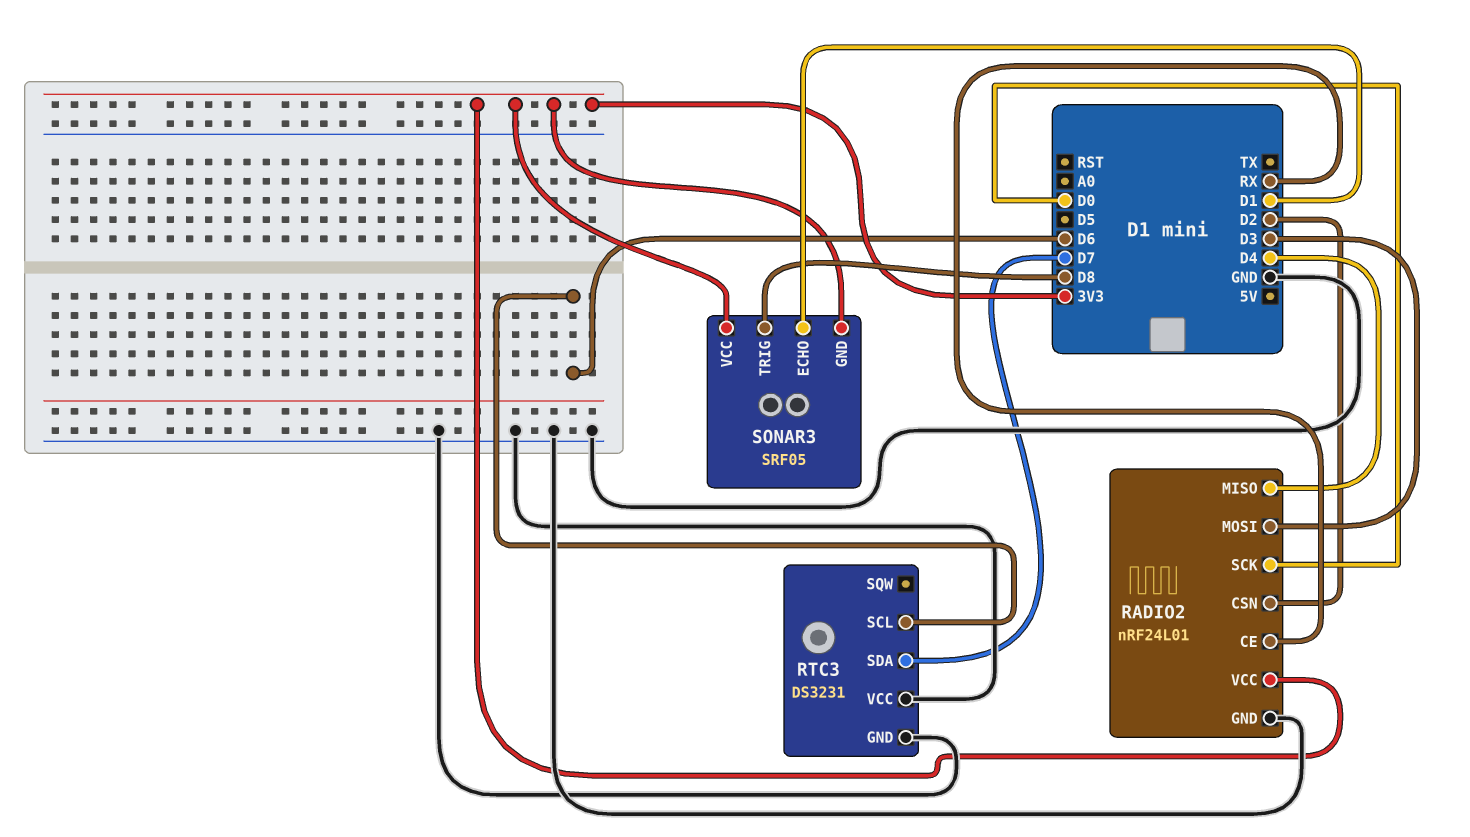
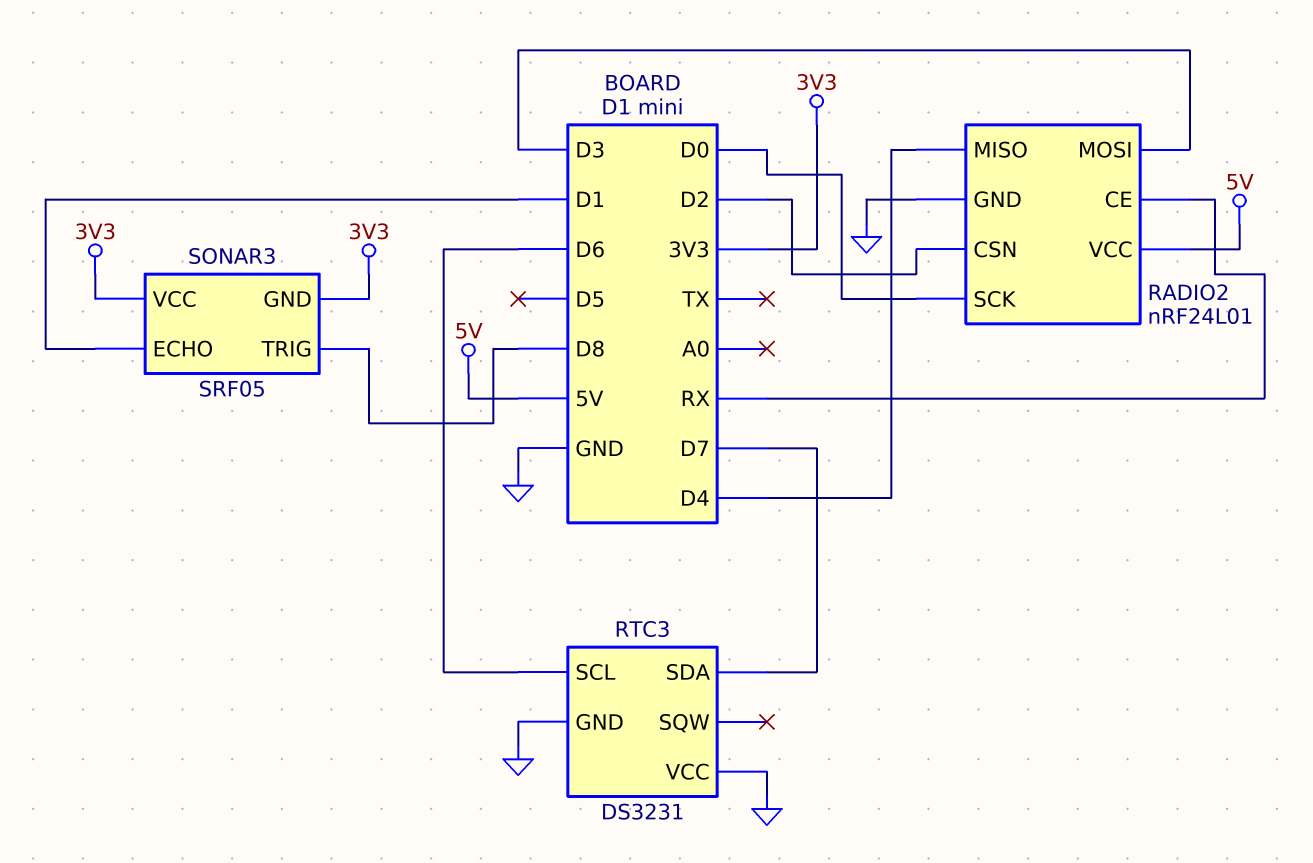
RADIO2 pin VCC: 3V3 -> 5V

